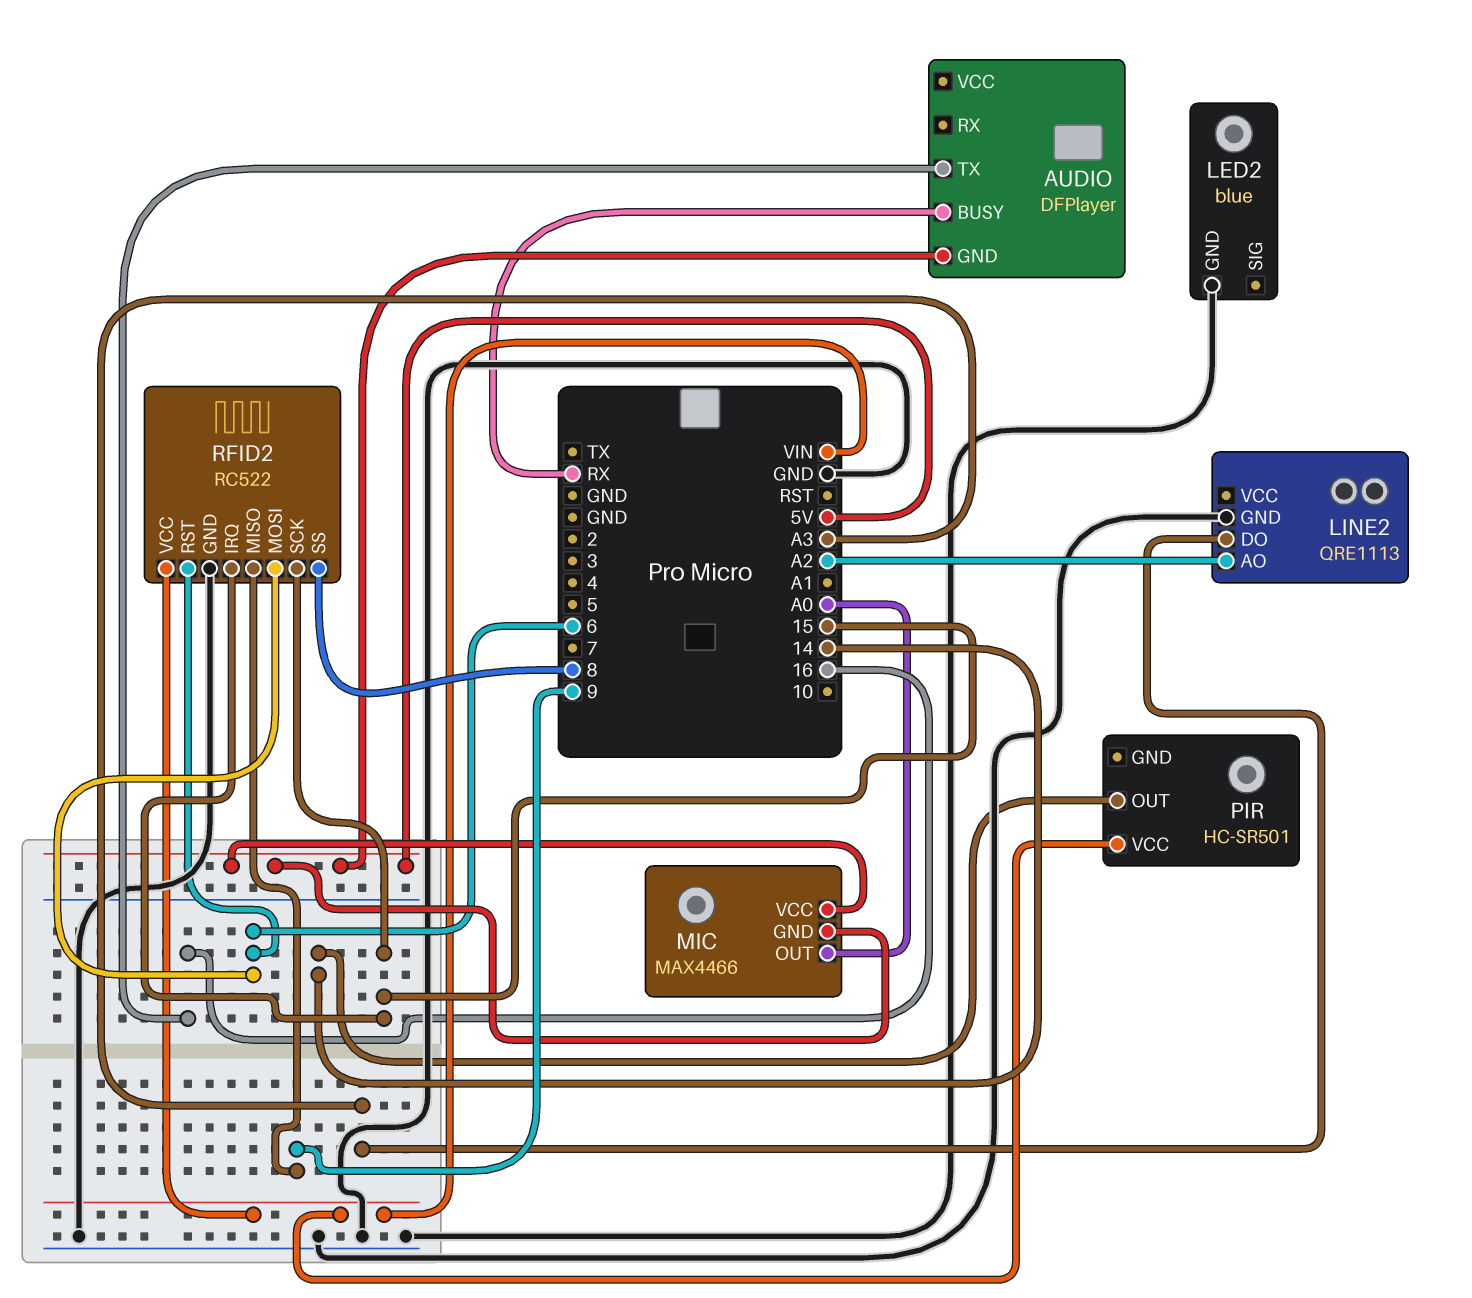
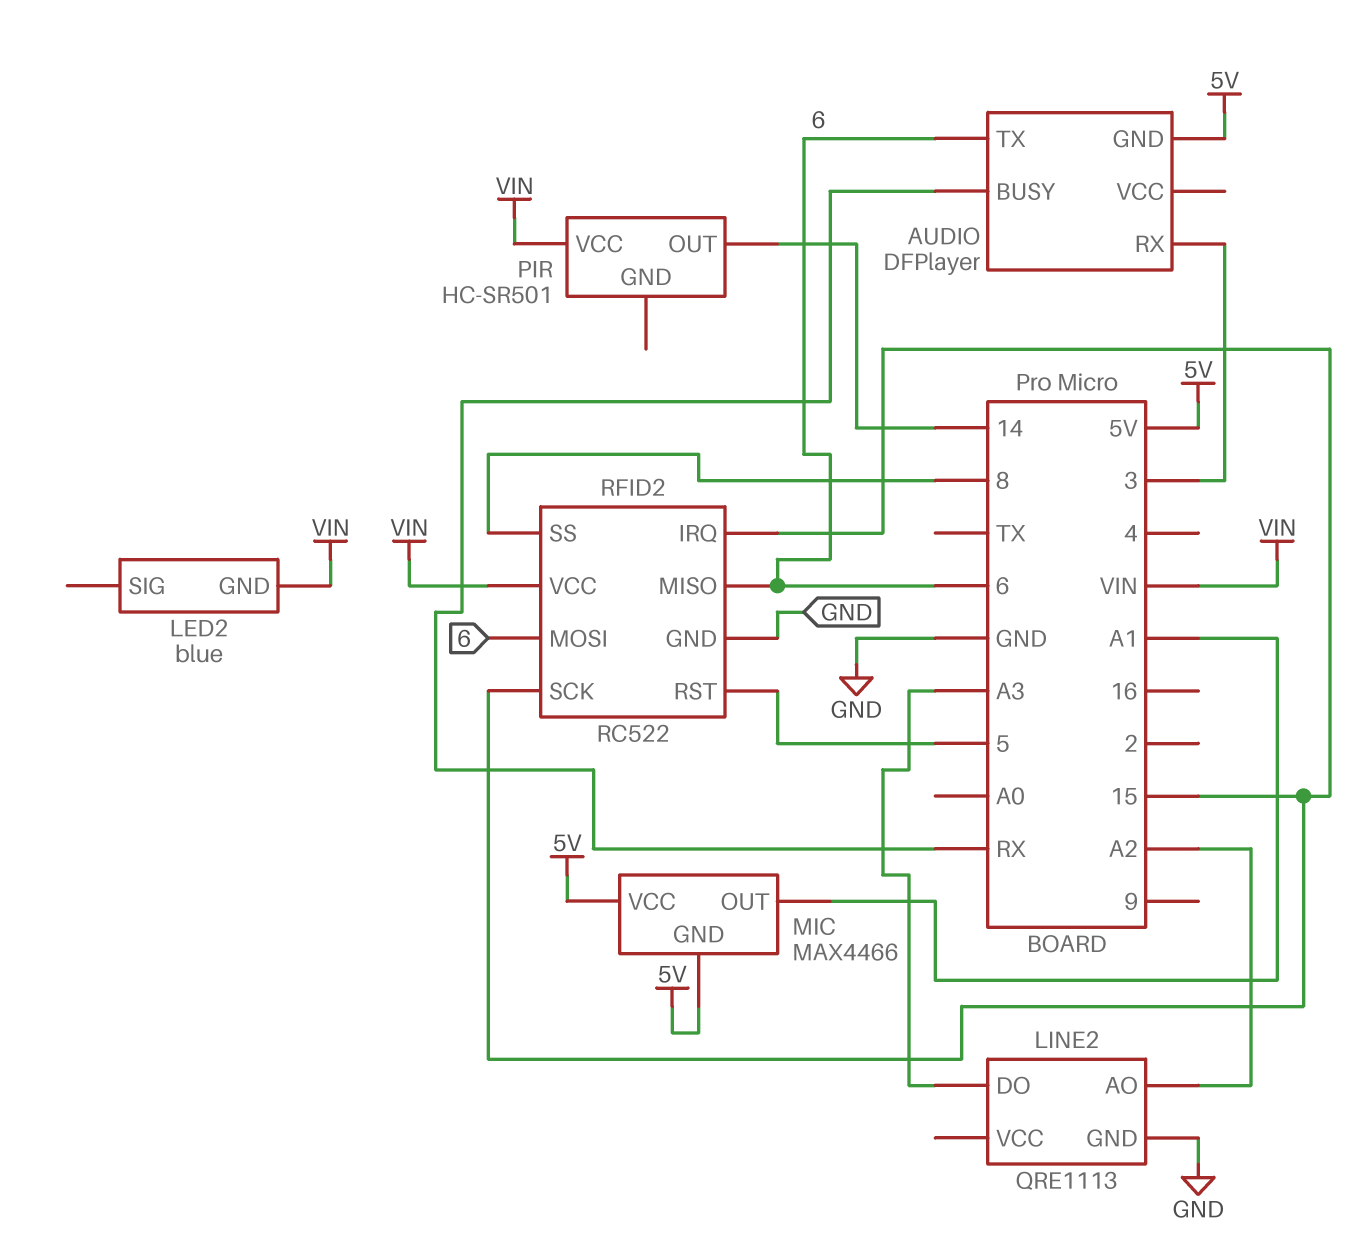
AUDIO pin RX: none -> 3
AUDIO pin TX: 16 -> 6
LED2 pin GND: GND -> VIN
MIC pin OUT: A0 -> A1
RFID2 pin MISO: 9 -> 6
RFID2 pin RST: 6 -> 5

